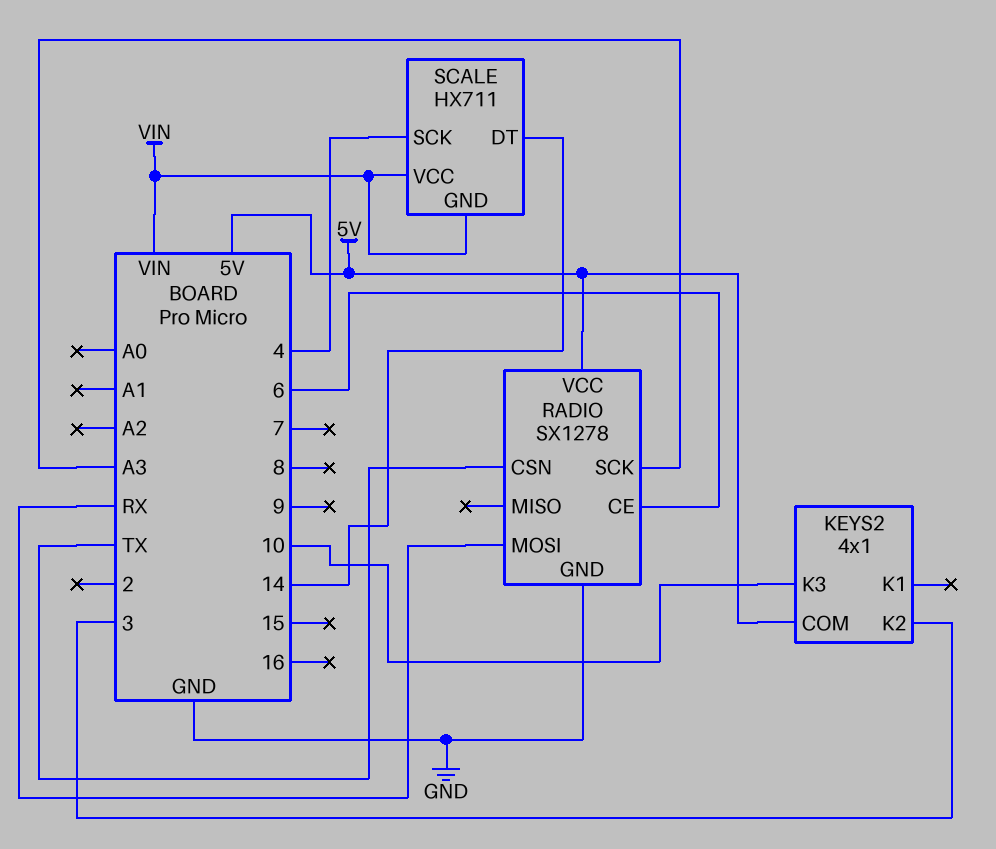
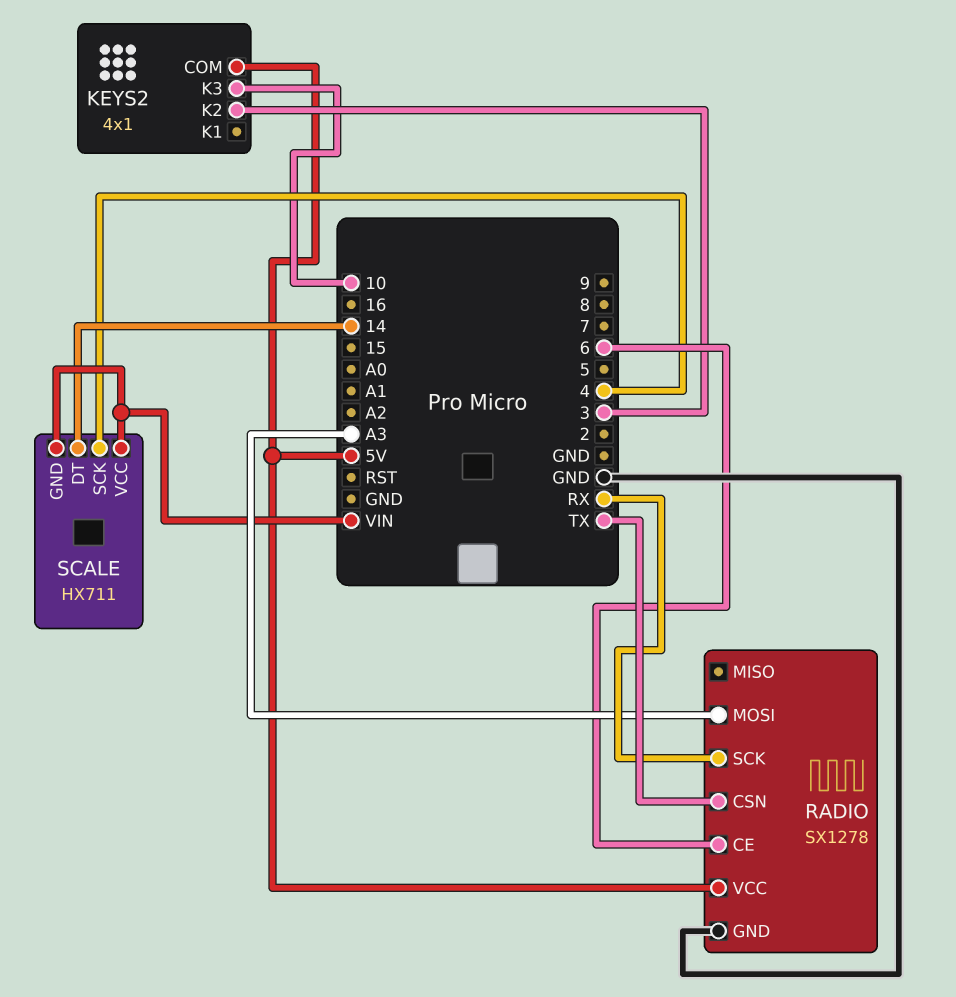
RADIO pin MOSI: RX -> A3
RADIO pin SCK: A3 -> RX

